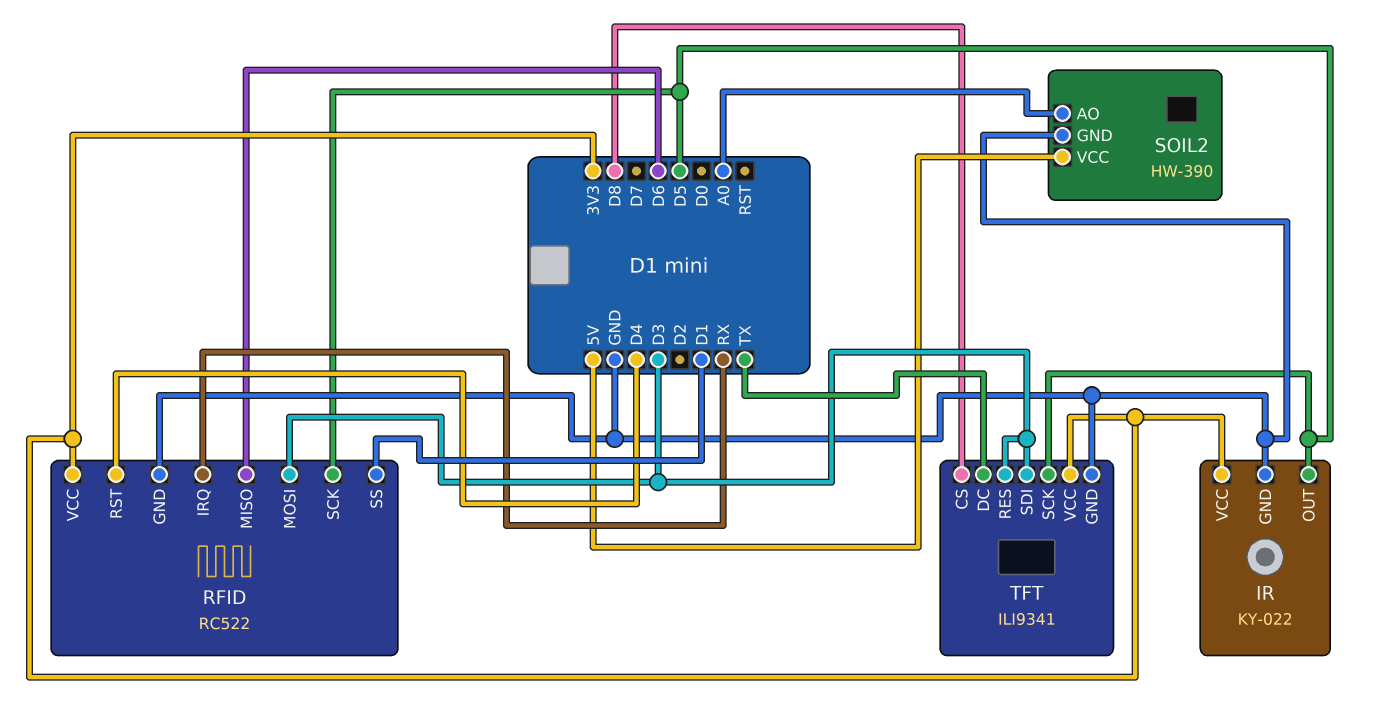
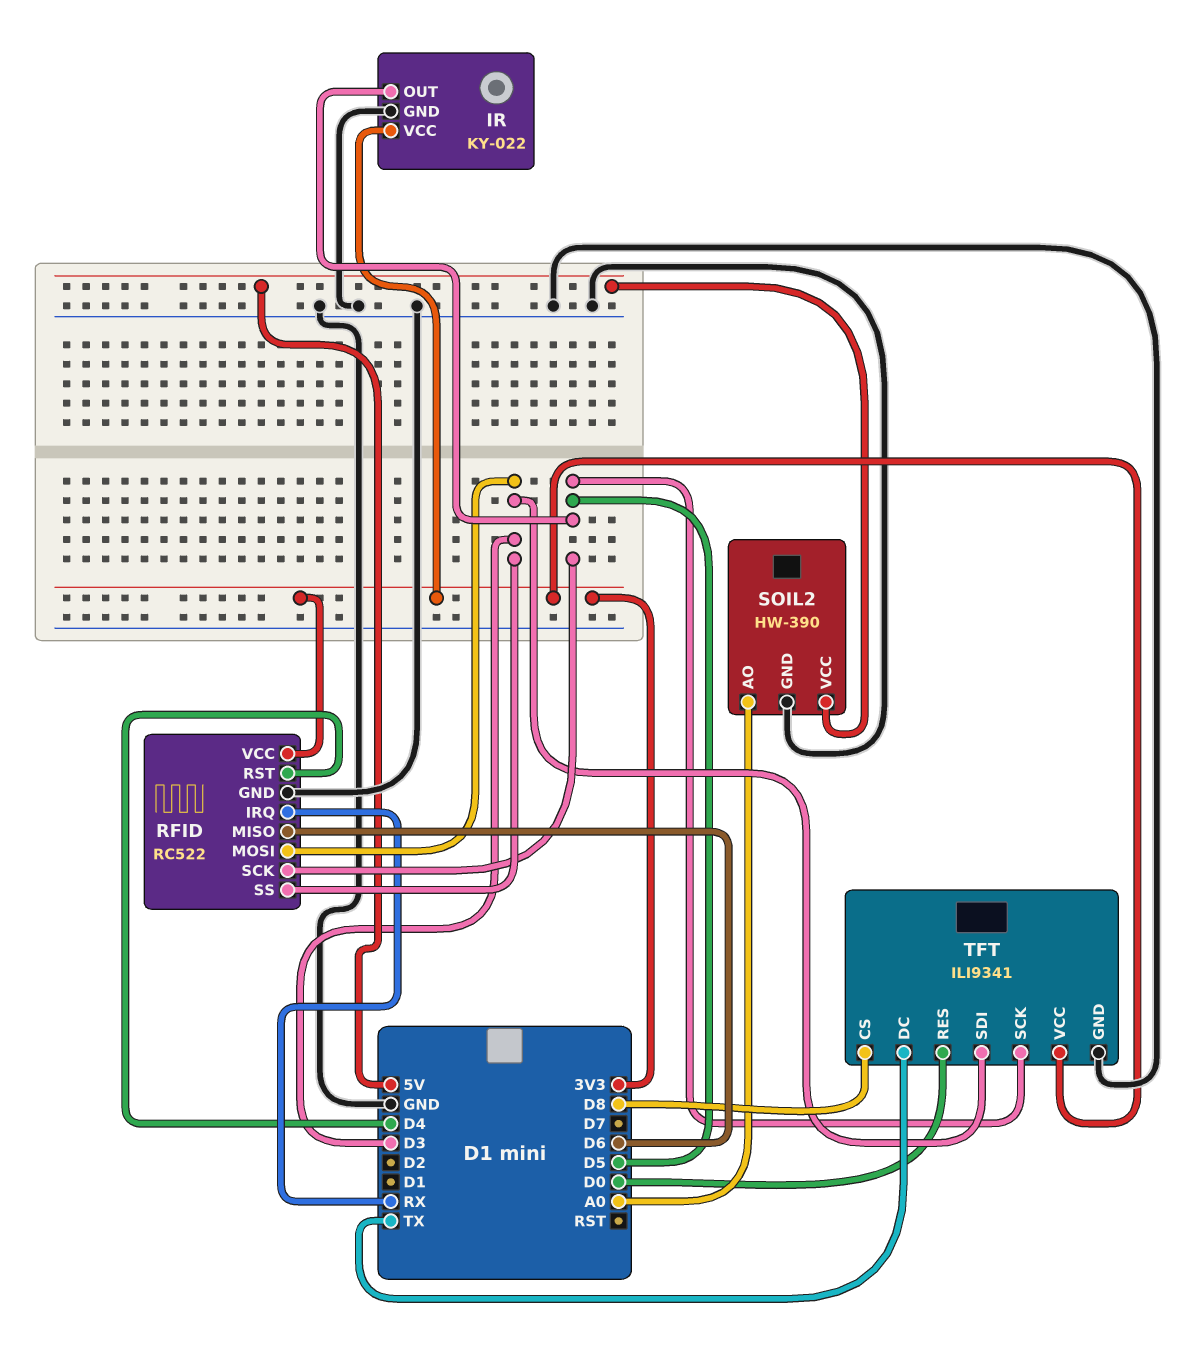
RFID pin SS: D1 -> D3
TFT pin RES: D3 -> D0

